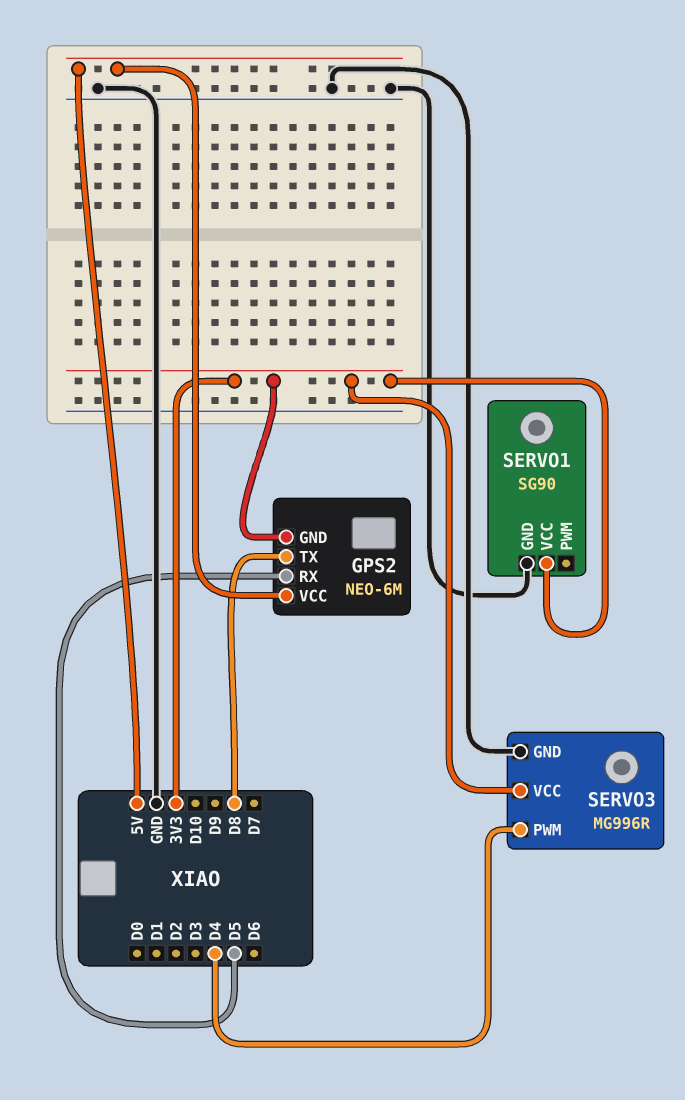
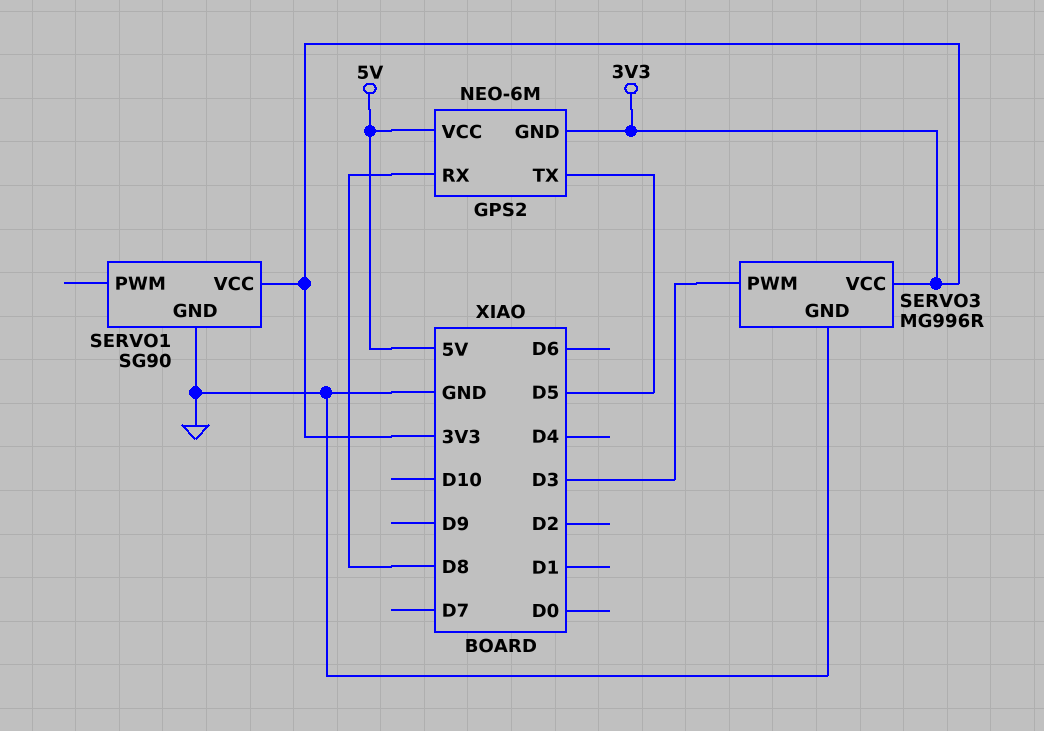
GPS2 pin RX: D5 -> D8
GPS2 pin TX: D8 -> D5
SERVO3 pin PWM: D4 -> D3

